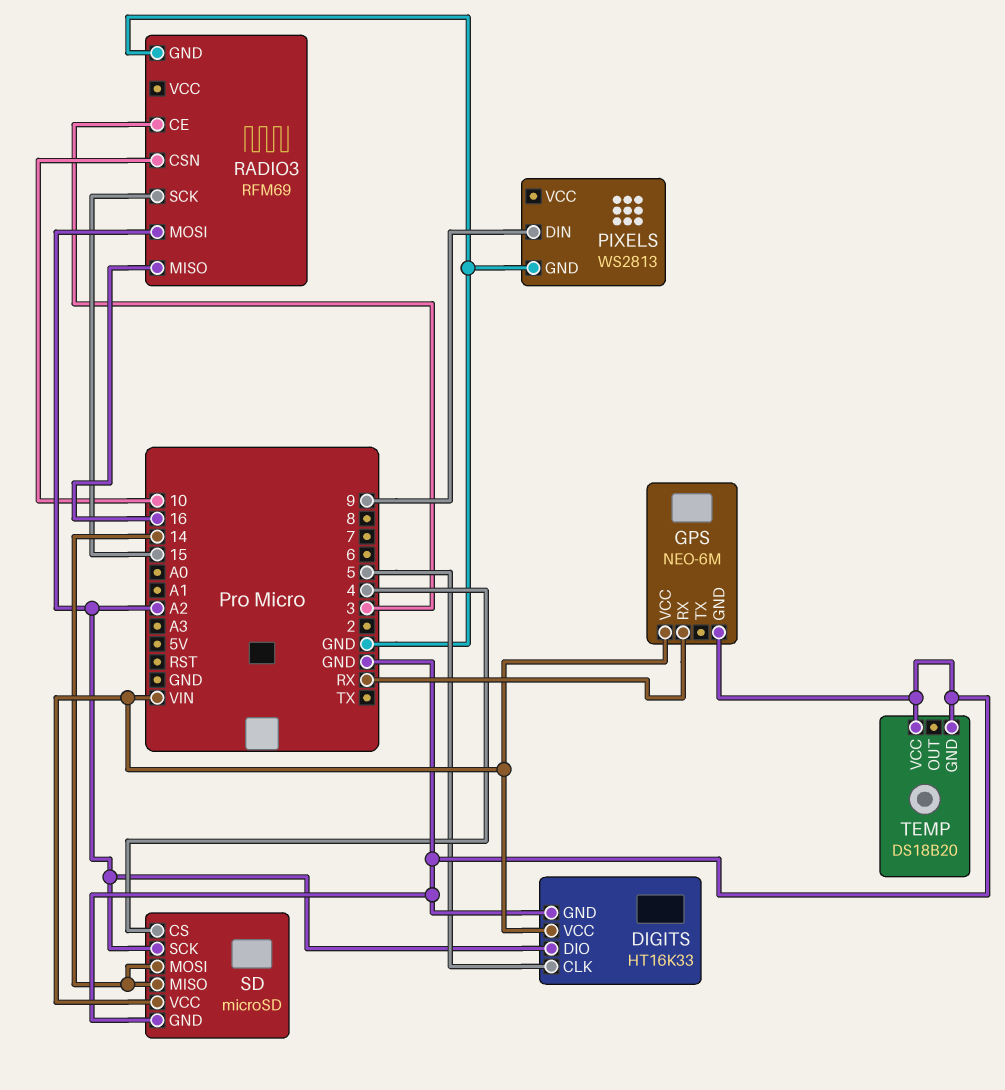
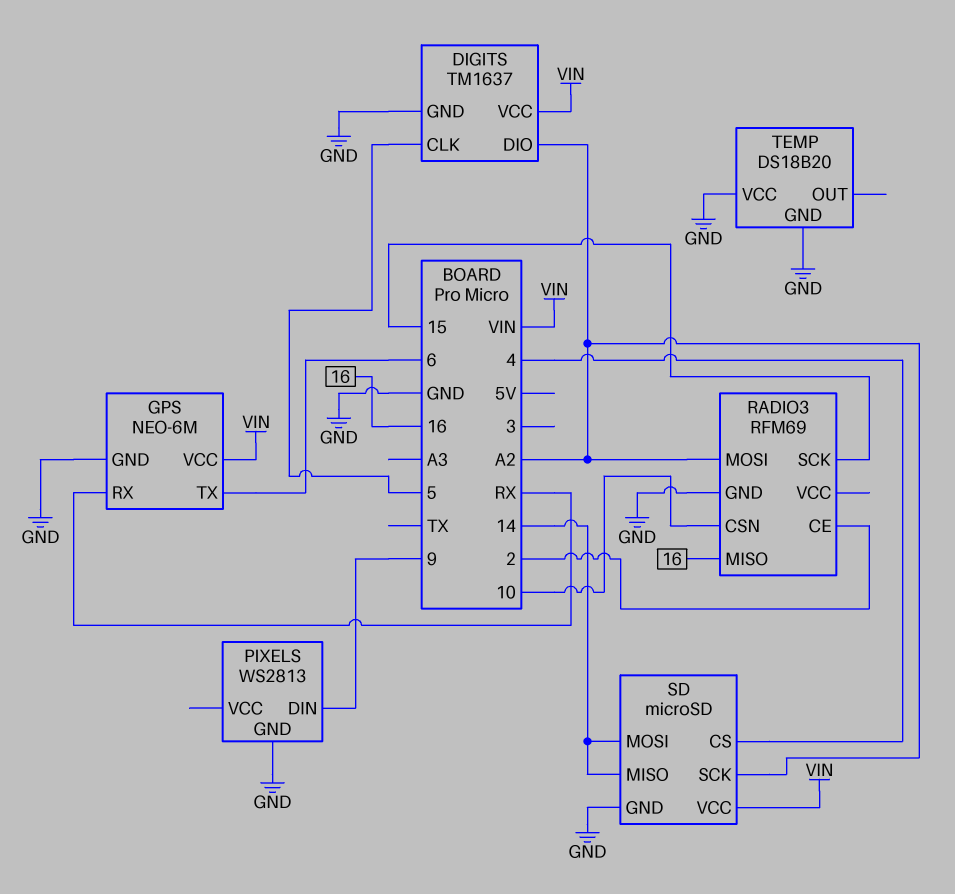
DIGITS: HT16K33 -> TM1637
GPS pin TX: none -> 6
RADIO3 pin CE: 3 -> 2

